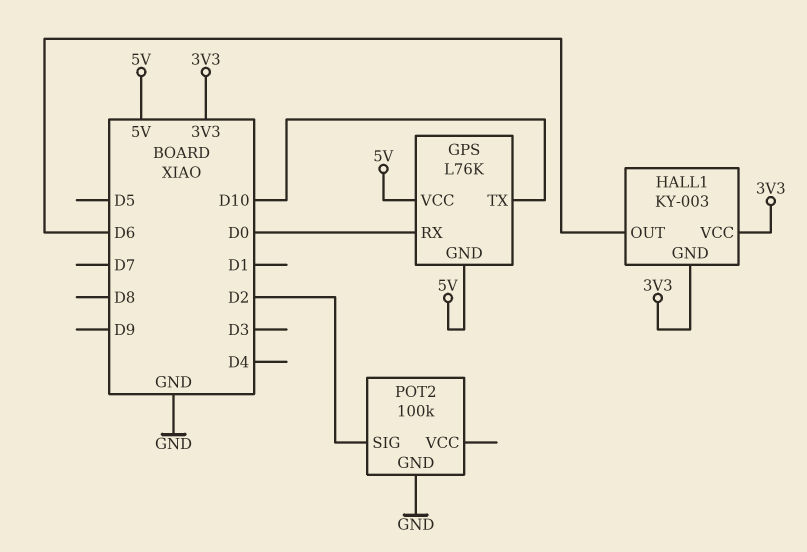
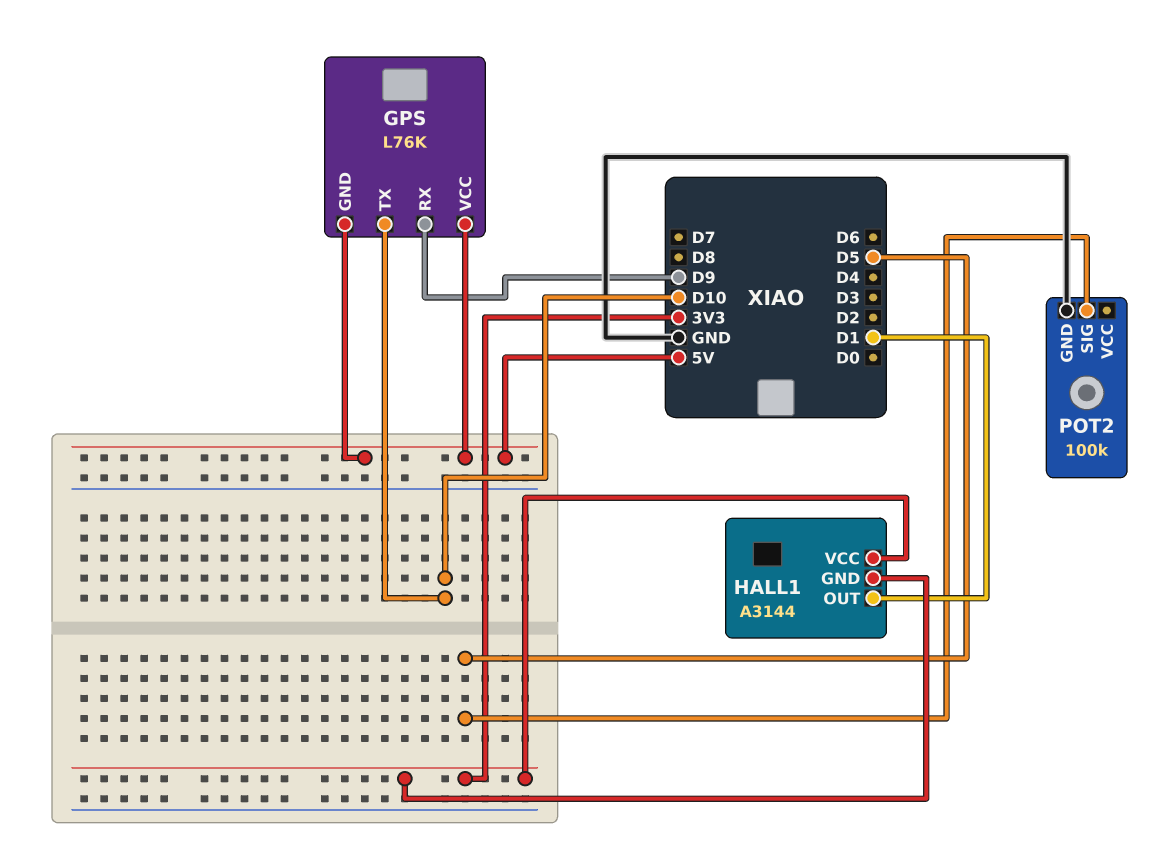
GPS pin RX: D0 -> D9
HALL1: KY-003 -> A3144
HALL1 pin OUT: D6 -> D1
POT2 pin SIG: D2 -> D5

